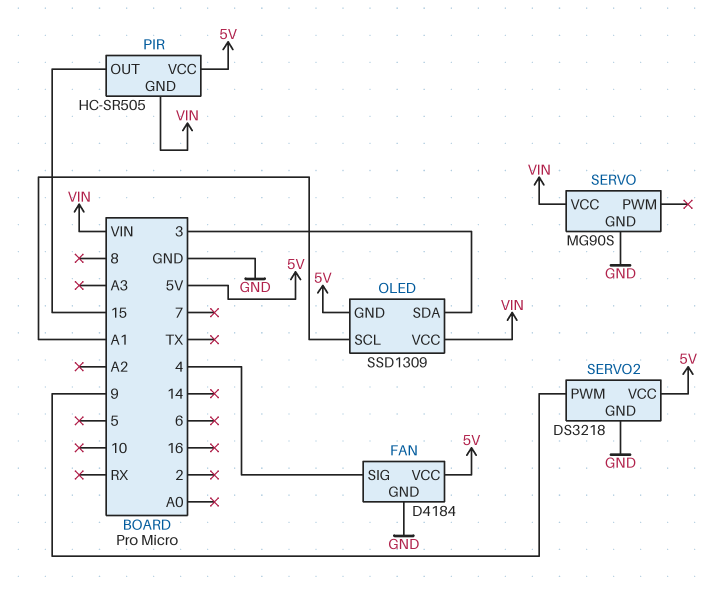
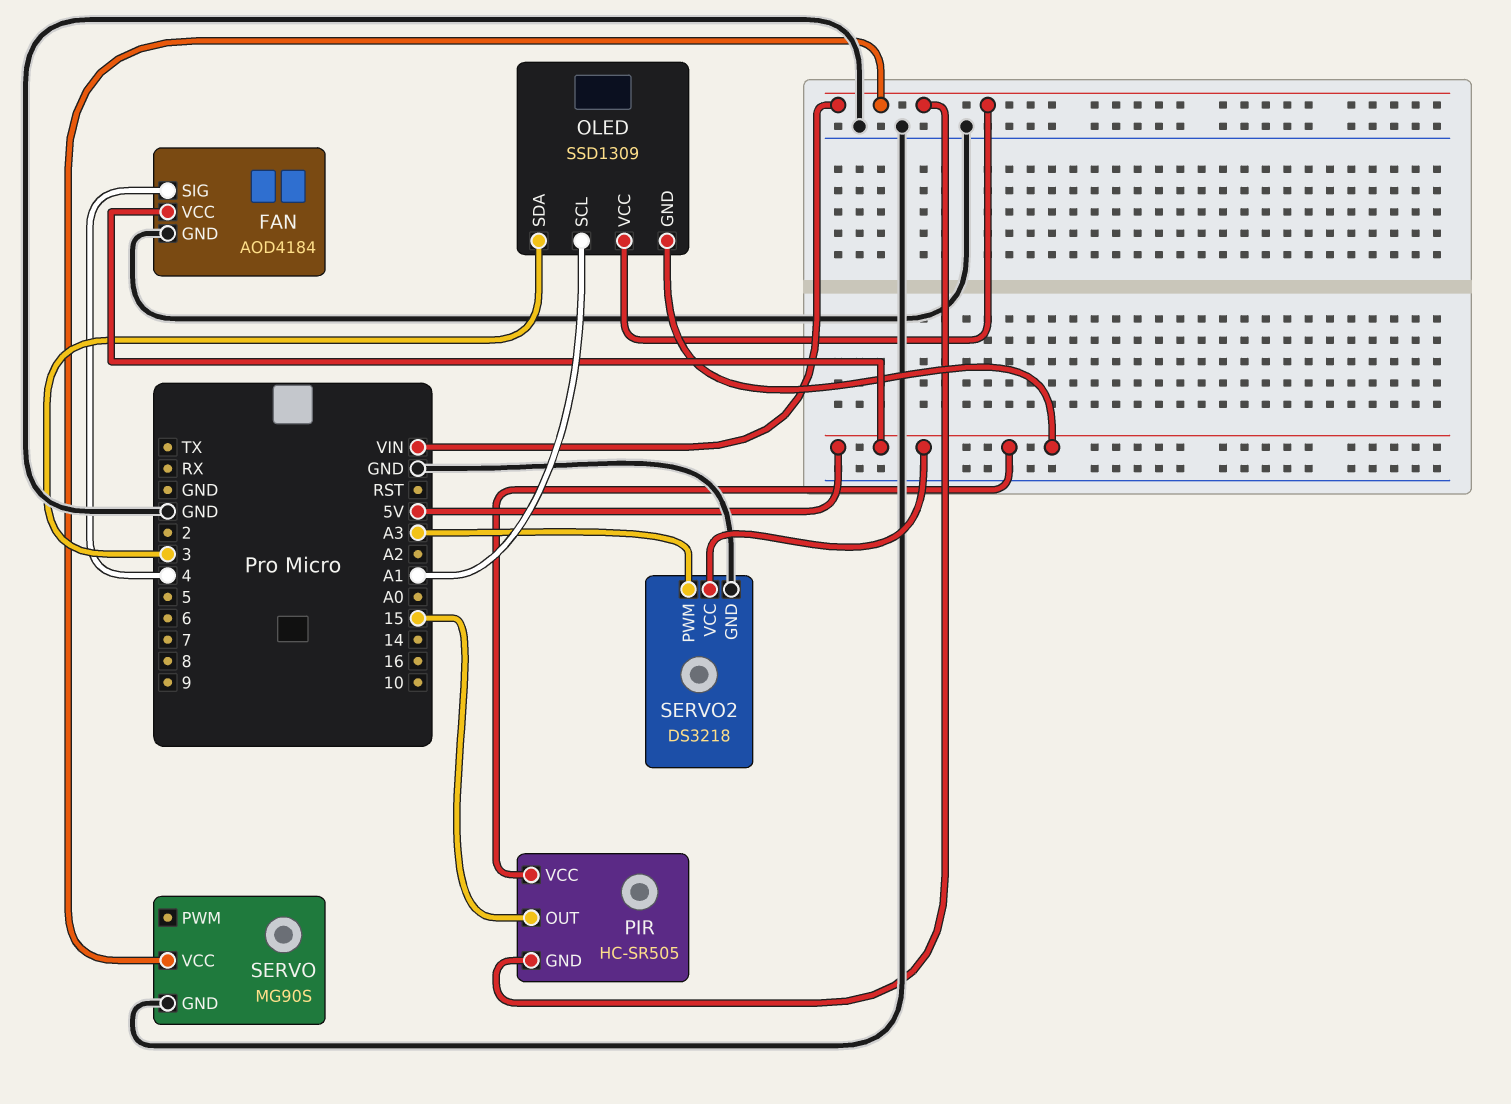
FAN: D4184 -> AOD4184
SERVO2 pin PWM: 9 -> A3

